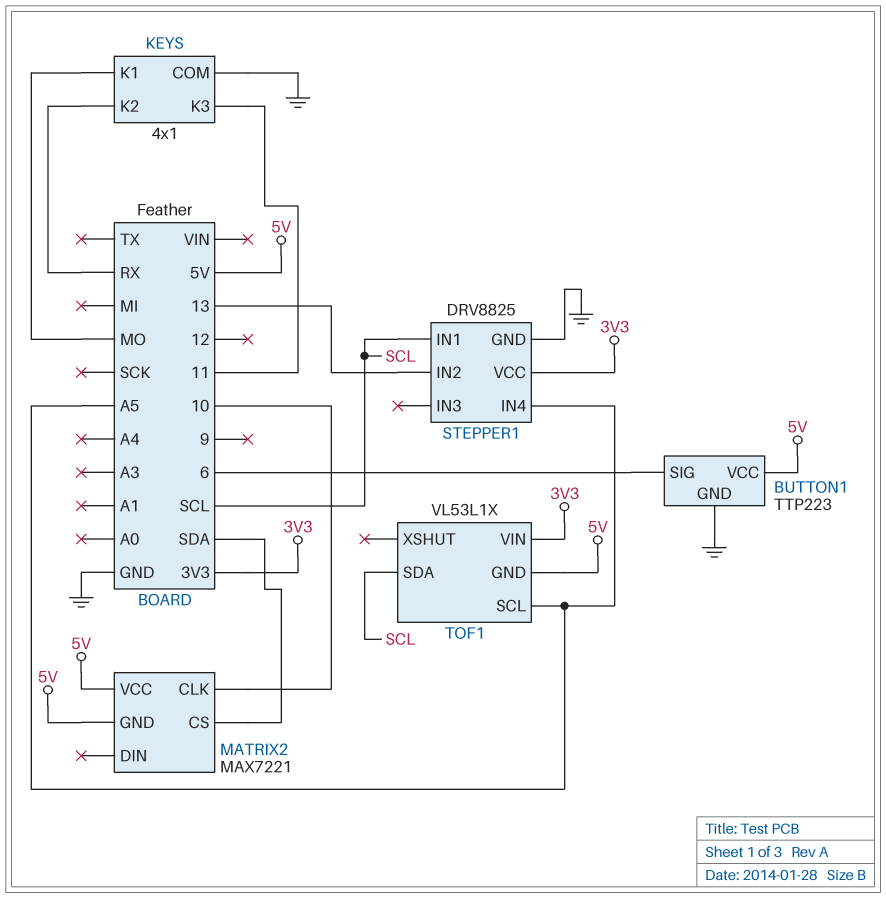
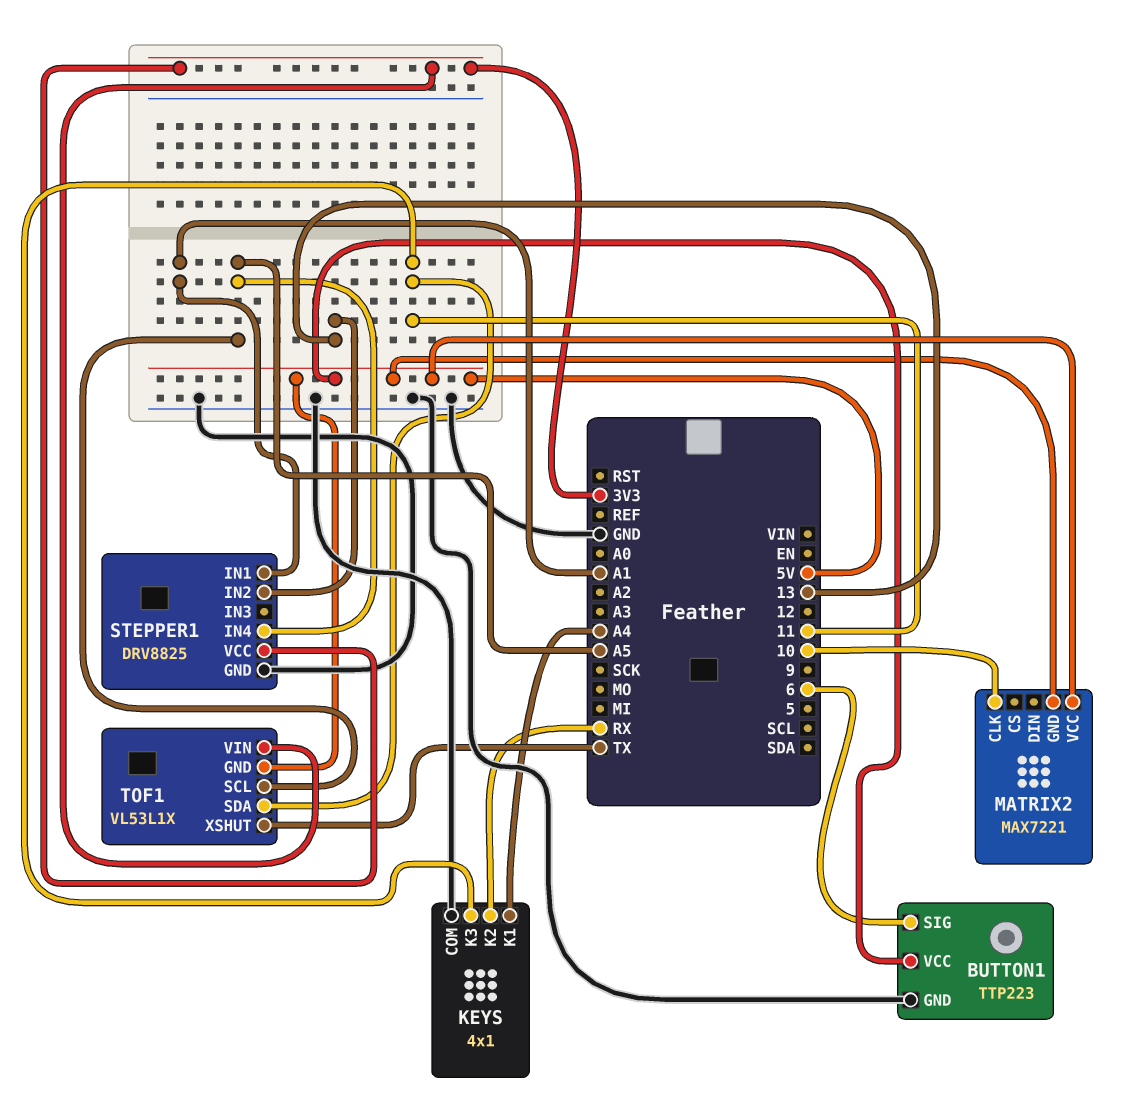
KEYS pin K1: MO -> A4
MATRIX2 pin CS: SDA -> none
STEPPER1 pin IN1: SCL -> A1
TOF1 pin SDA: SCL -> 11
TOF1 pin XSHUT: none -> TX

